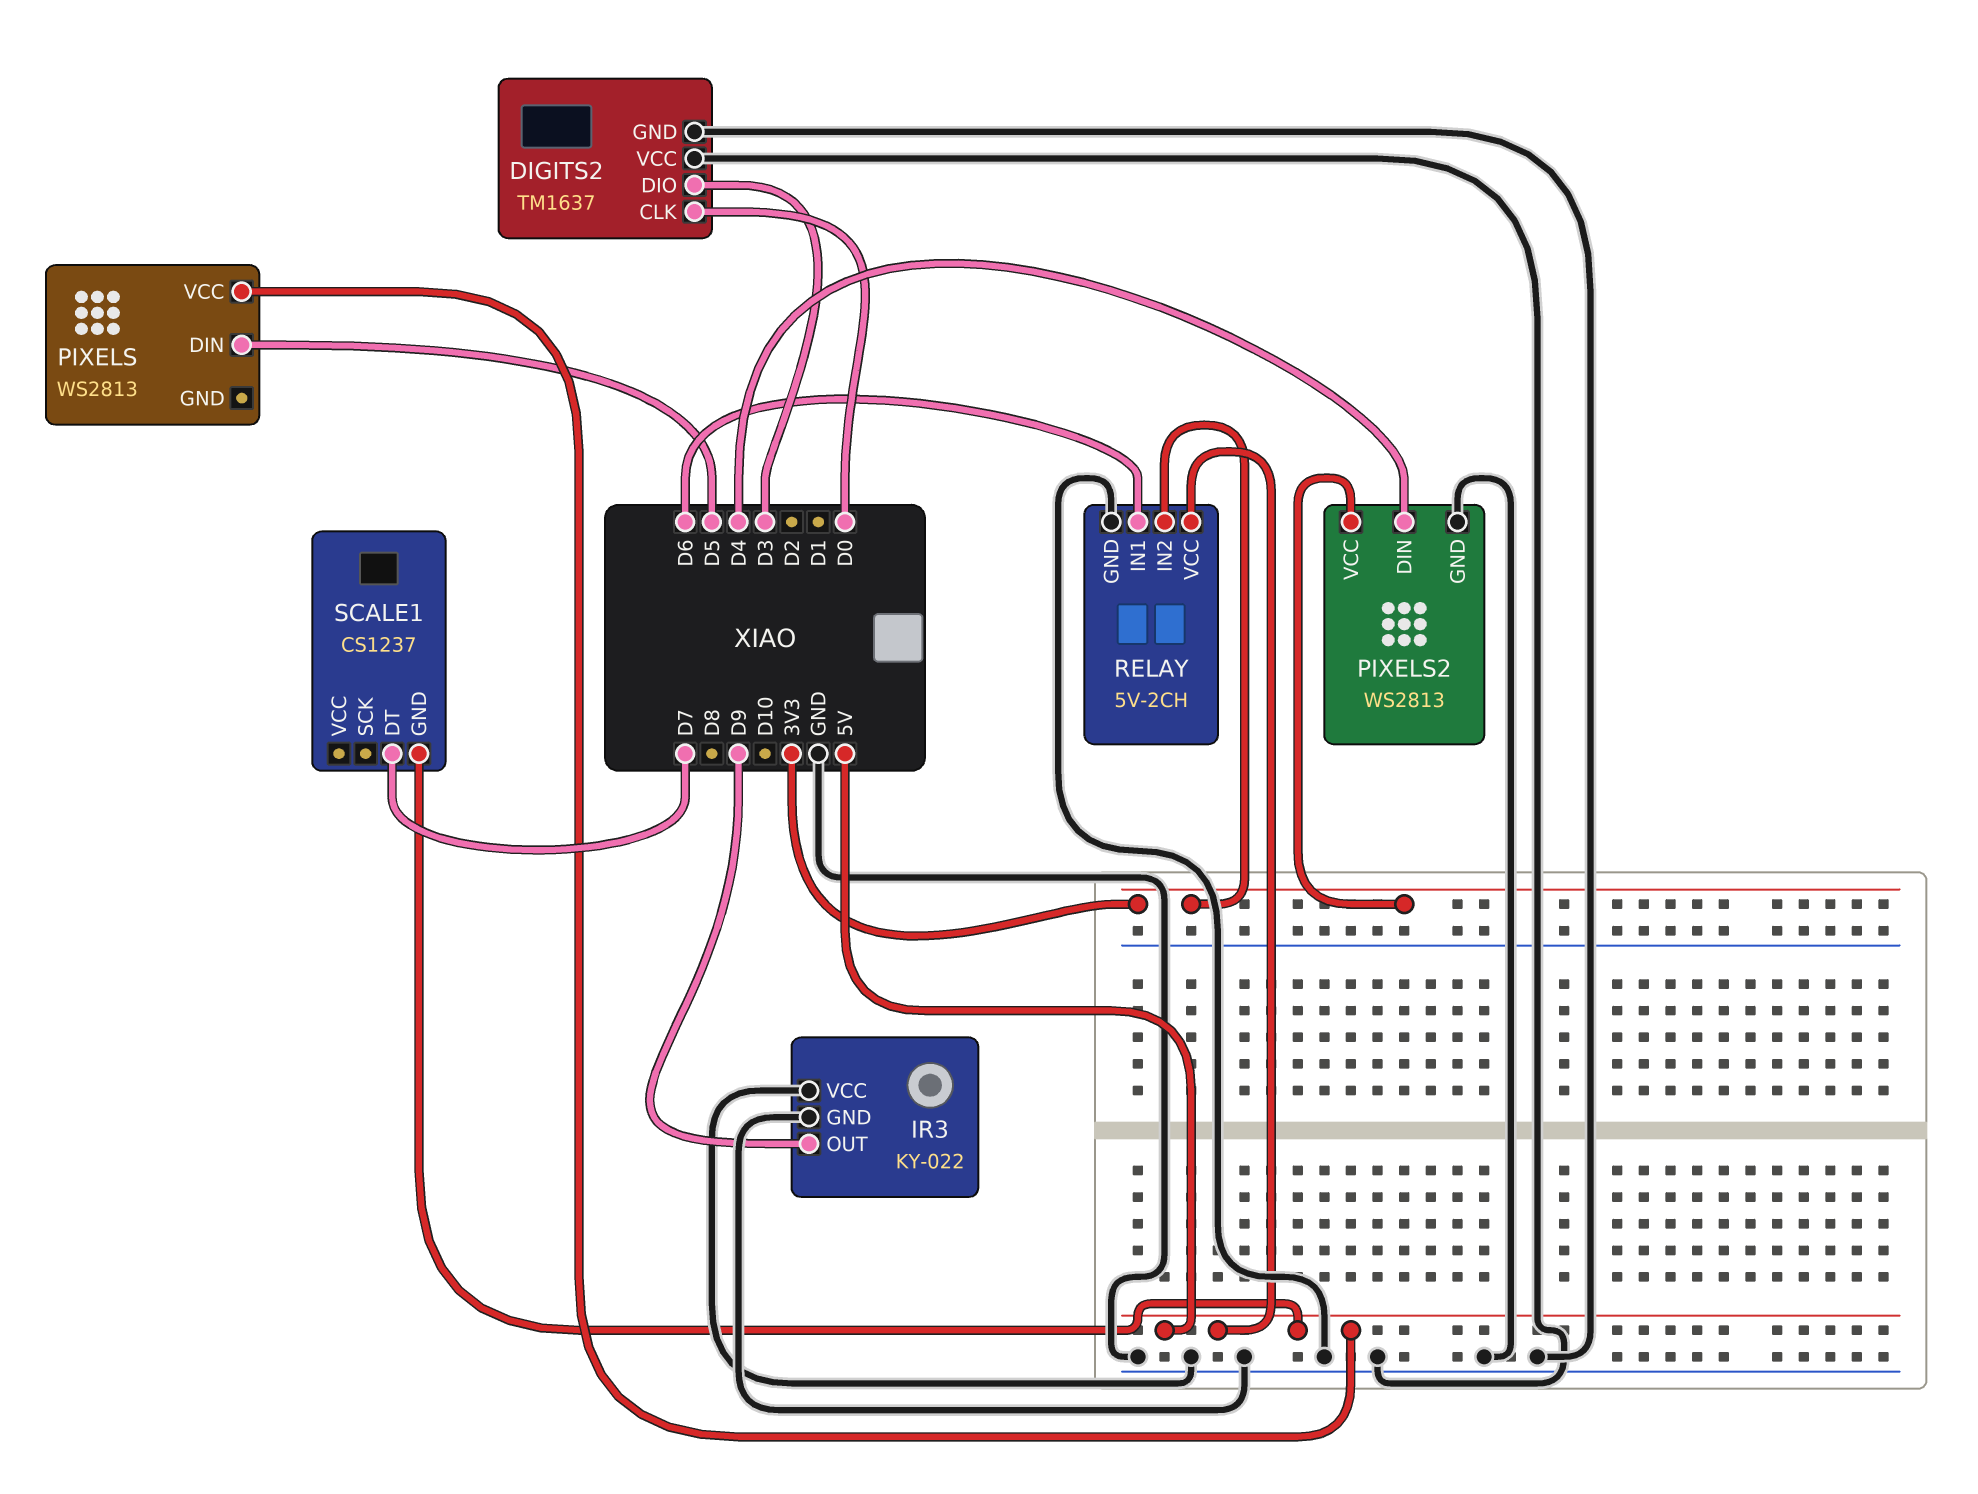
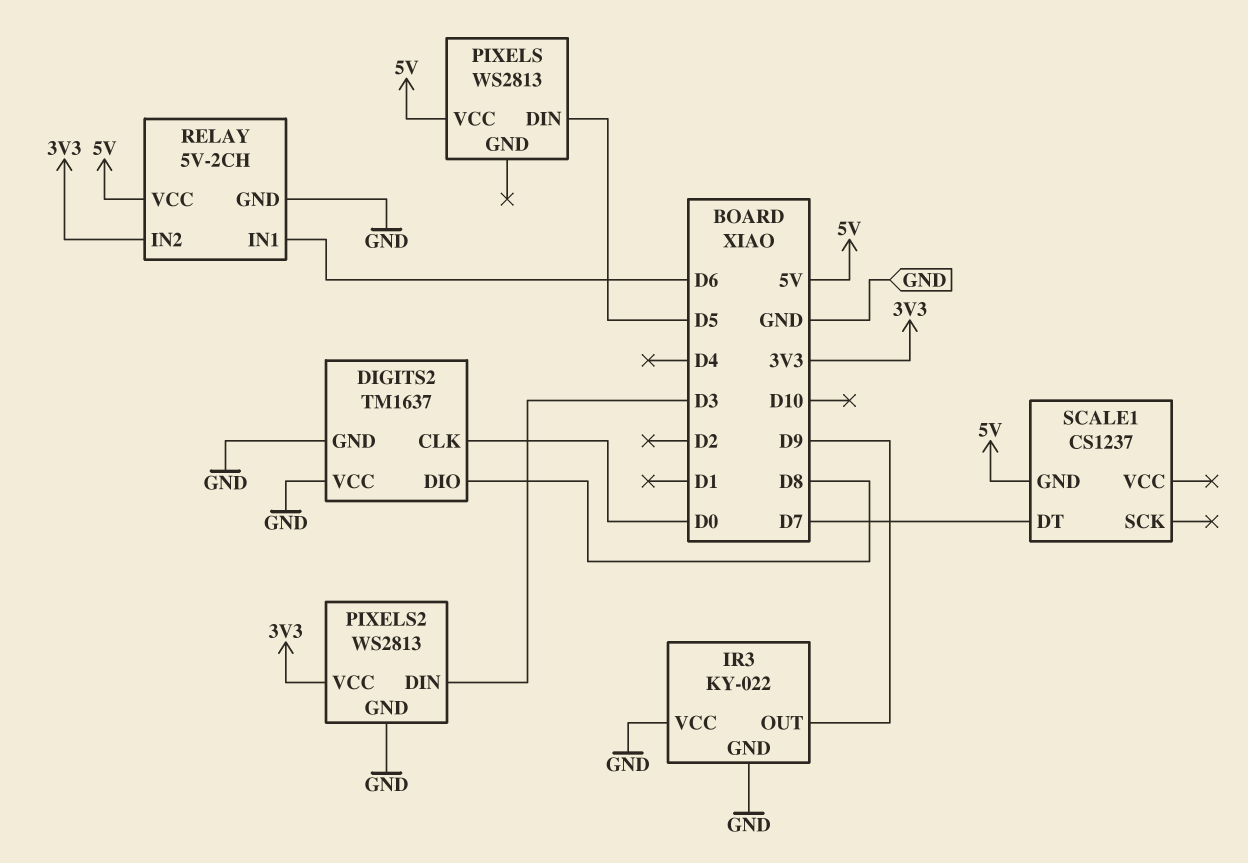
DIGITS2 pin DIO: D3 -> D8
PIXELS2 pin DIN: D4 -> D3

